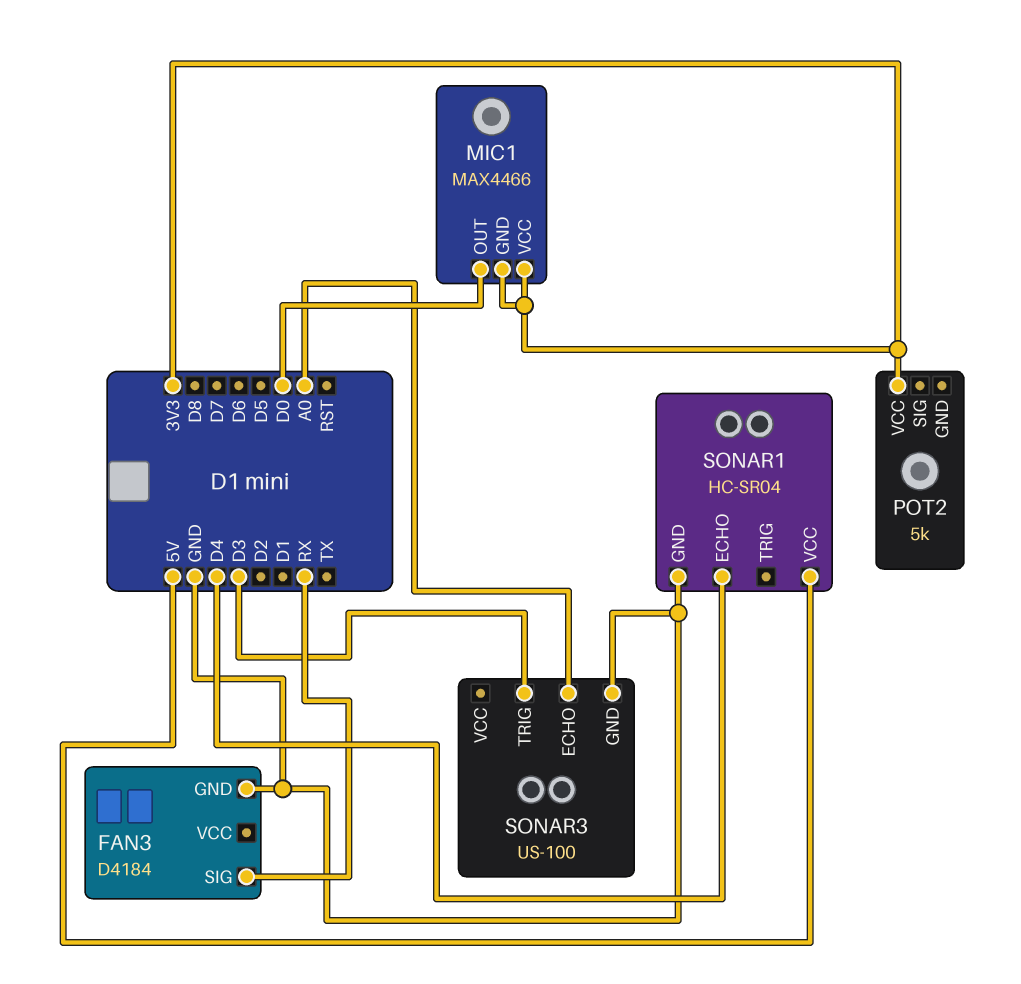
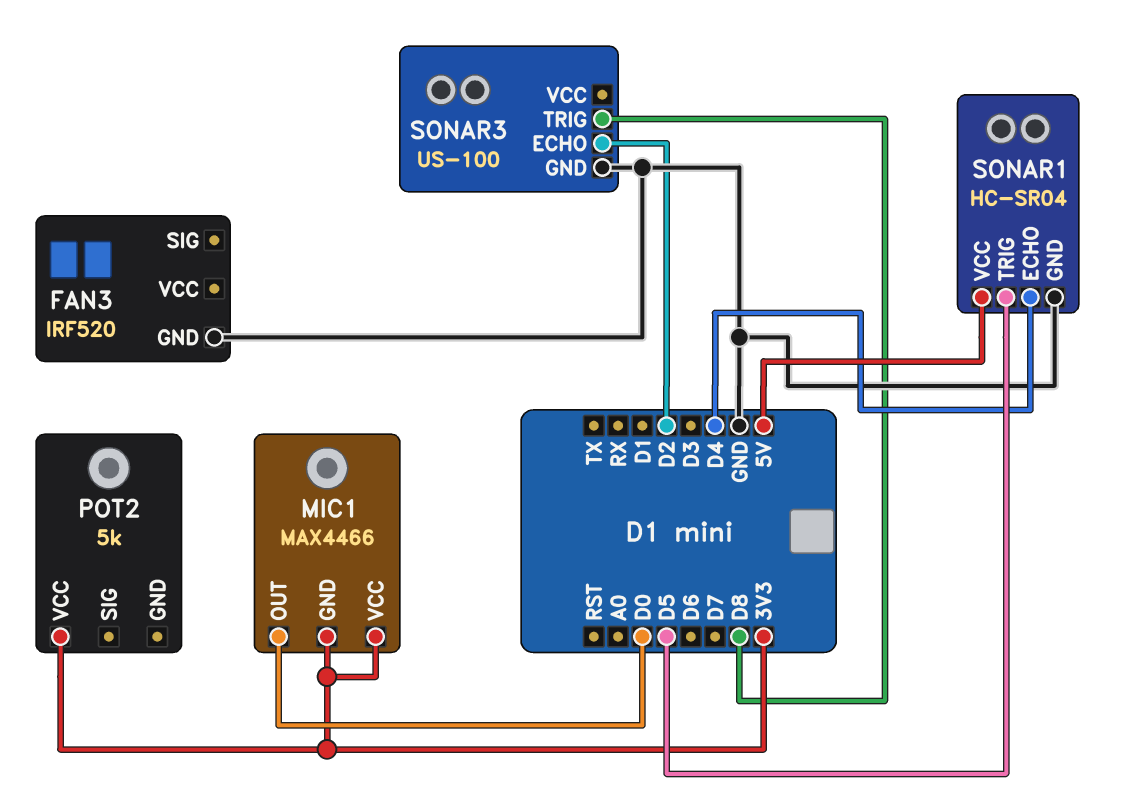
FAN3: D4184 -> IRF520
FAN3 pin SIG: RX -> none
SONAR1 pin TRIG: none -> D5
SONAR3 pin ECHO: A0 -> D2
SONAR3 pin TRIG: D3 -> D8

